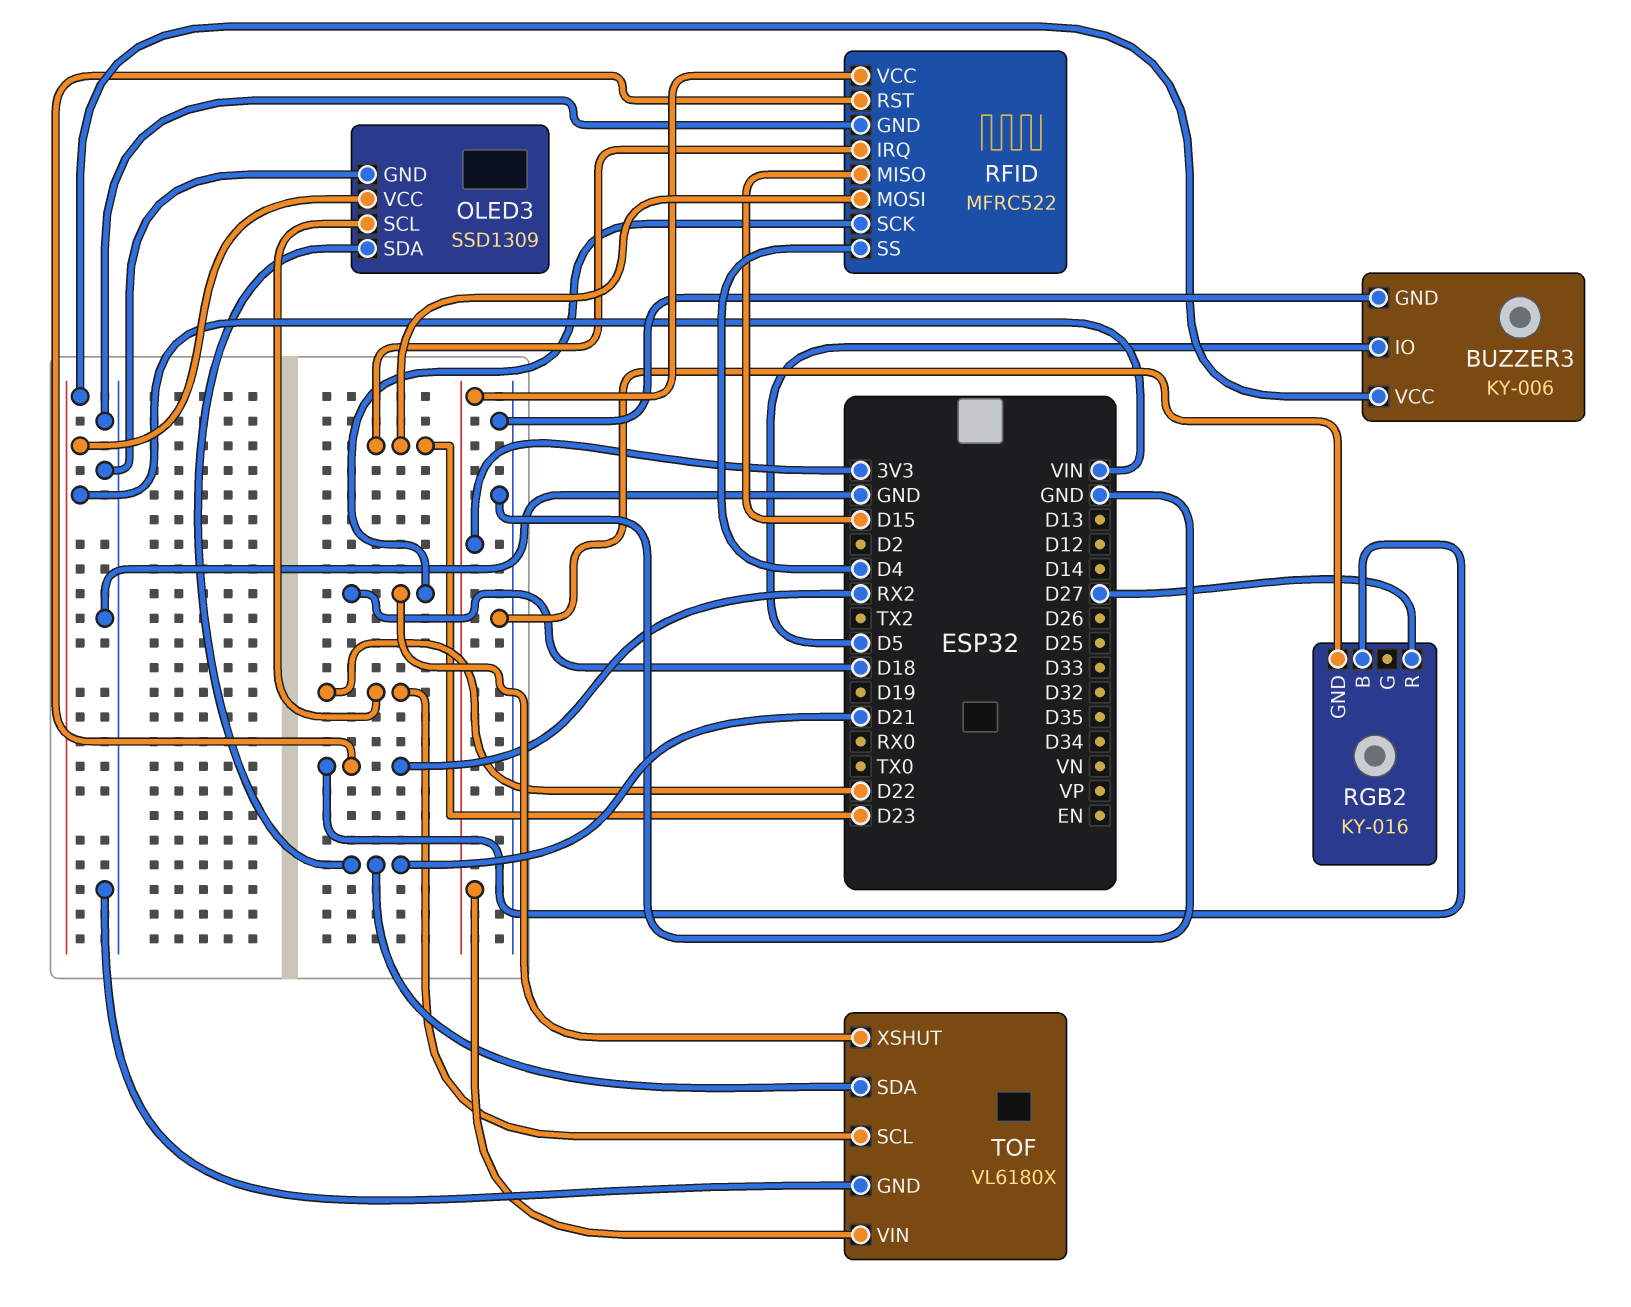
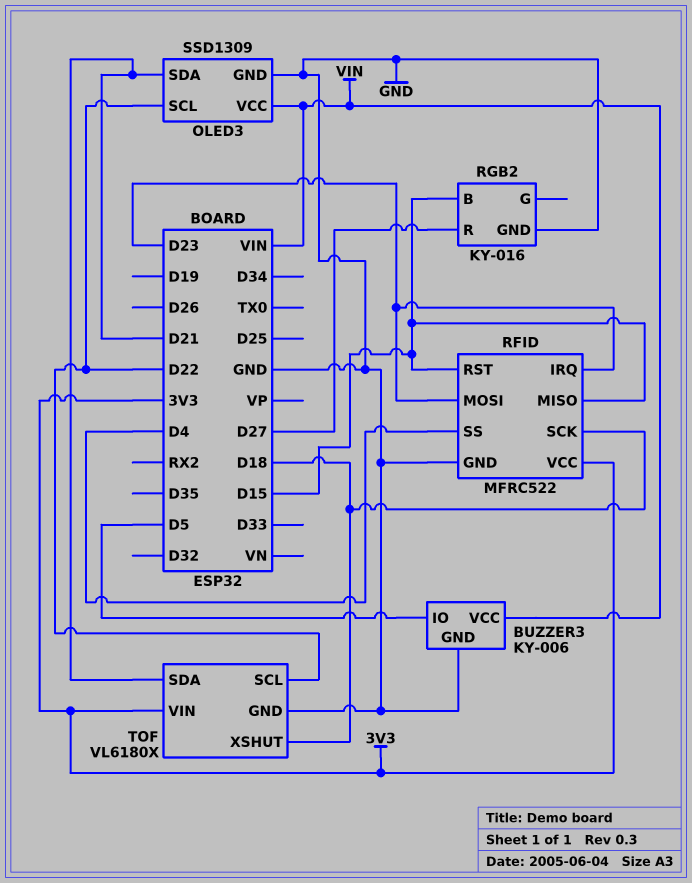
RFID pin RST: RX2 -> D15
RGB2 pin B: RX2 -> D15

